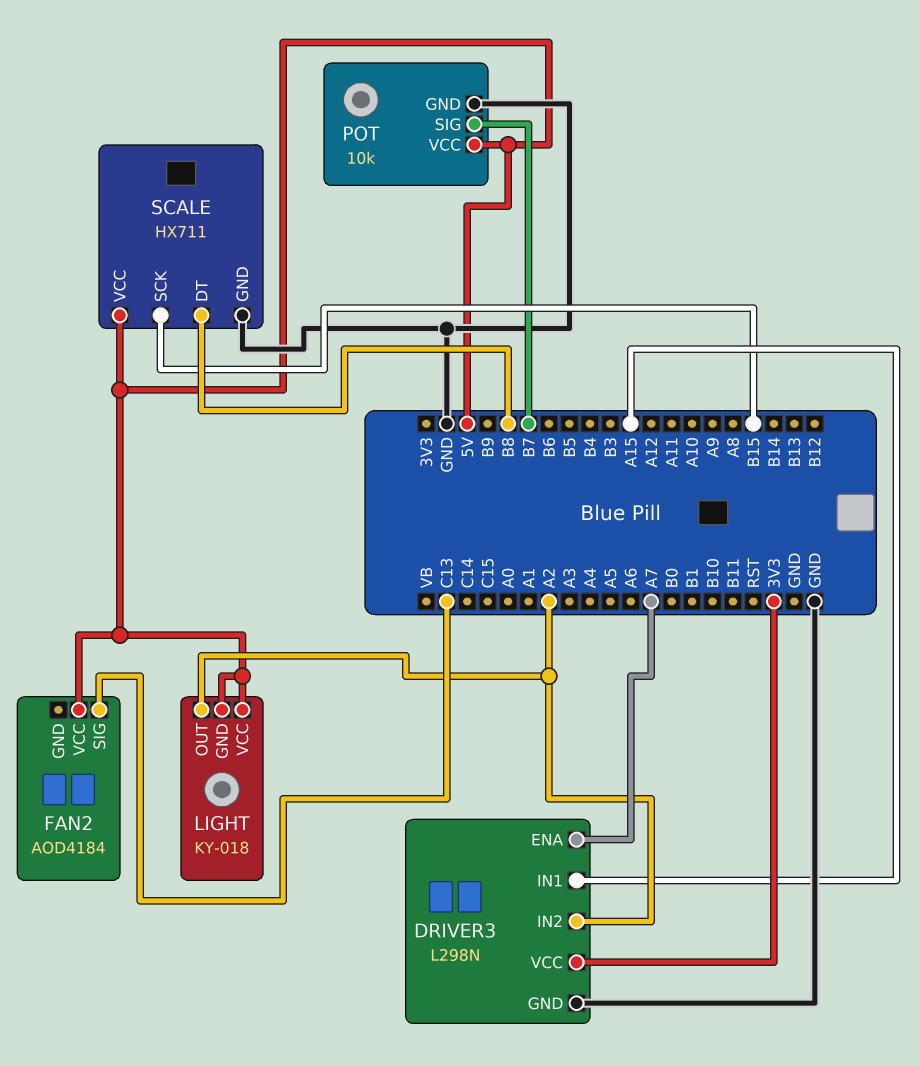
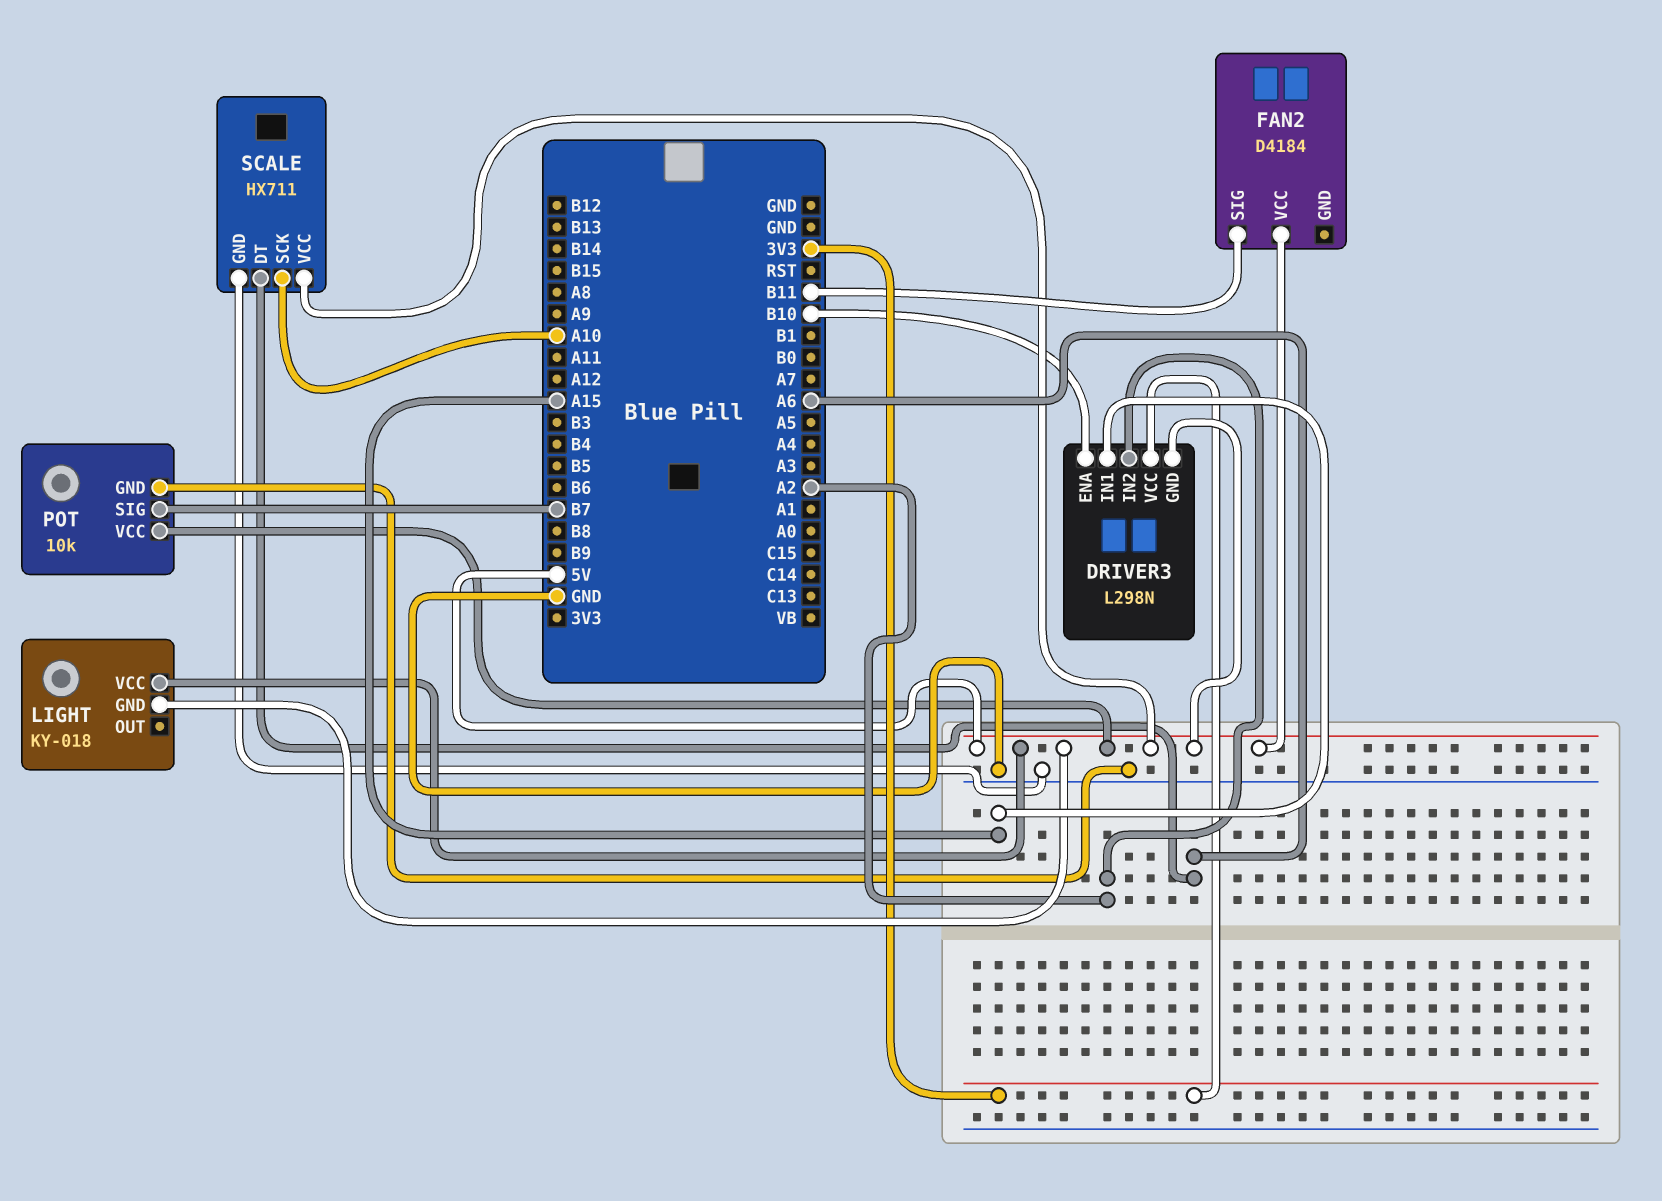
DRIVER3 pin ENA: A7 -> B10
DRIVER3 pin GND: GND -> 5V
FAN2: AOD4184 -> D4184
FAN2 pin SIG: C13 -> B11
LIGHT pin OUT: A2 -> none
SCALE pin DT: B8 -> A6
SCALE pin SCK: B15 -> A10

